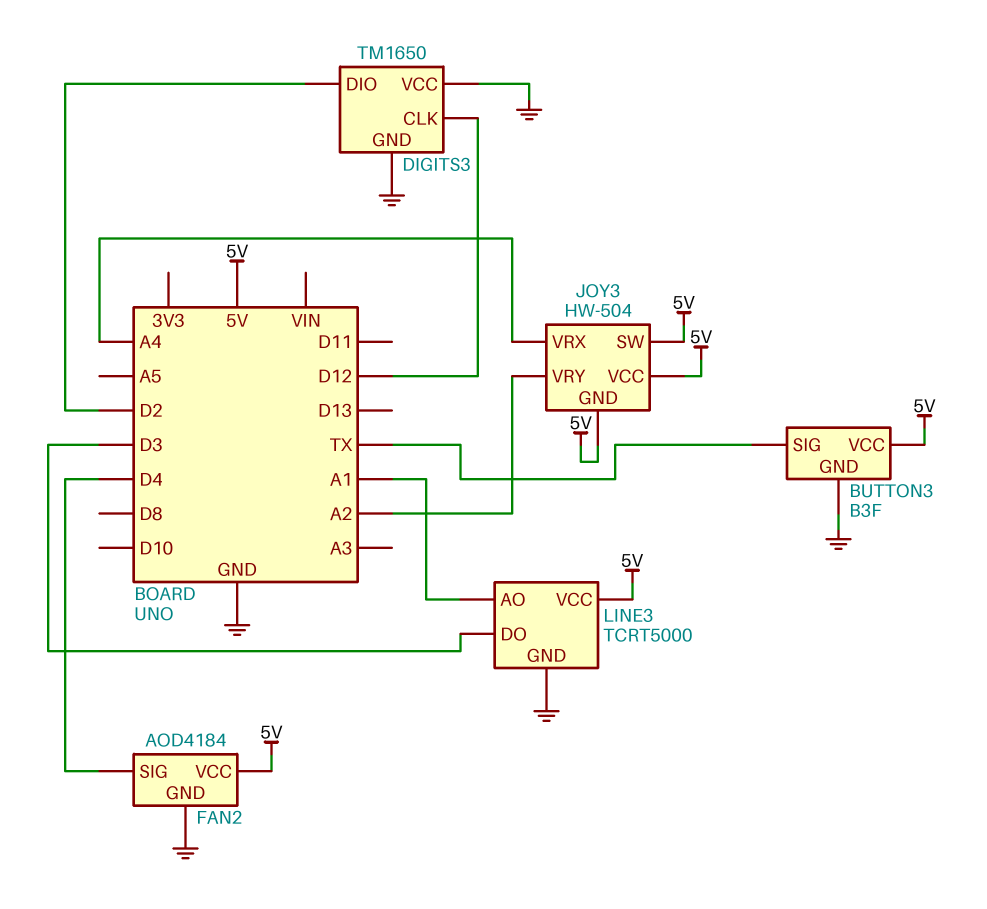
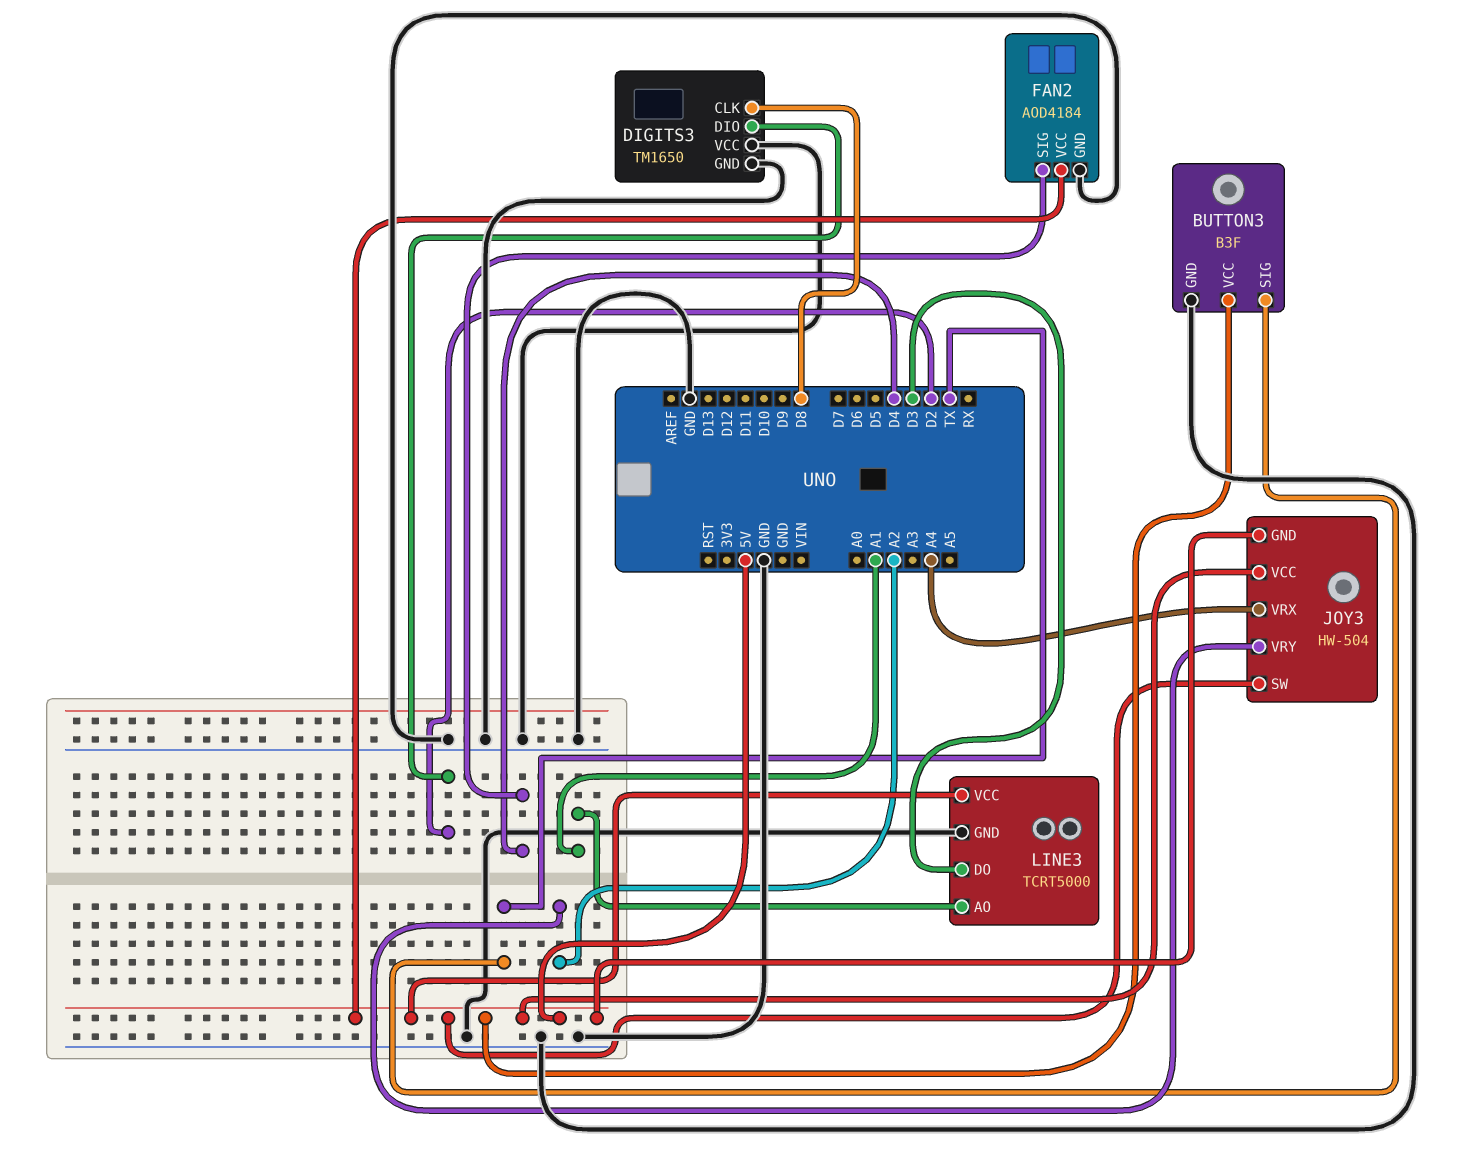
DIGITS3 pin CLK: D12 -> D8

